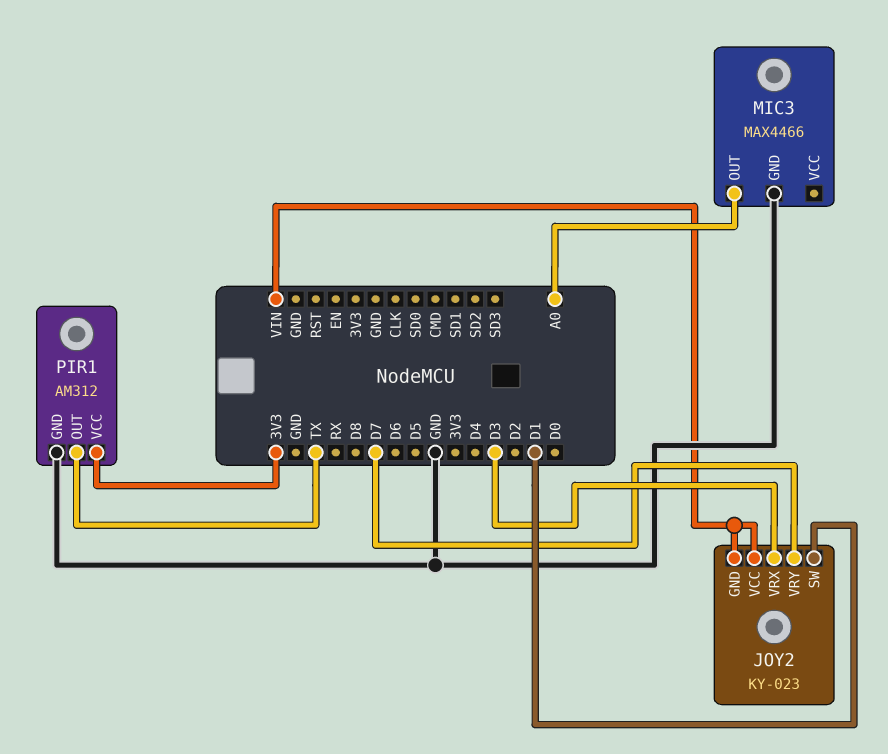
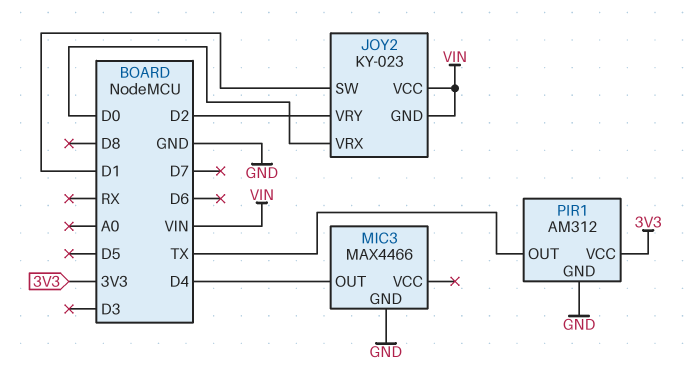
JOY2 pin VRX: D3 -> D0
JOY2 pin VRY: D7 -> D2
MIC3 pin OUT: A0 -> D4

